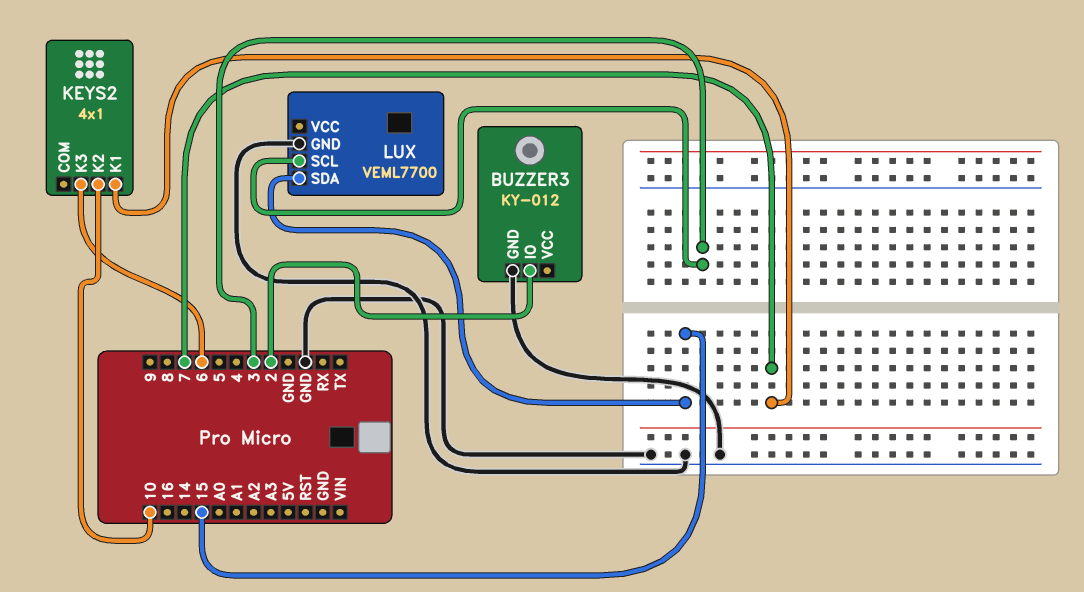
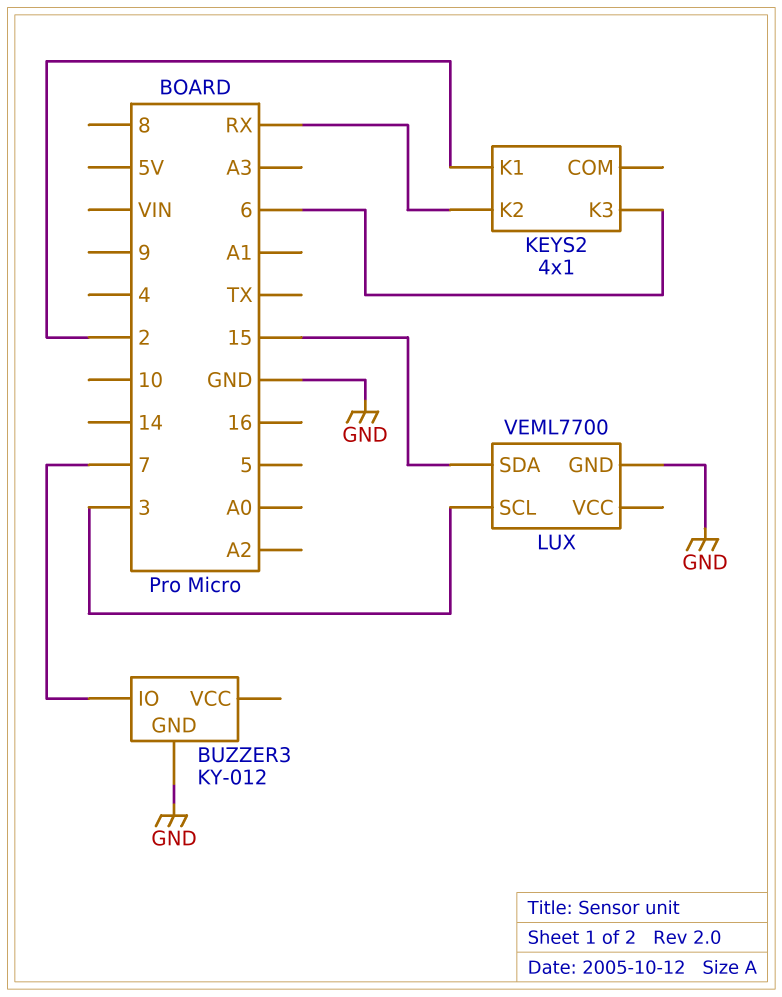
BUZZER3 pin IO: 2 -> 7
KEYS2 pin K1: 7 -> 2
KEYS2 pin K2: 10 -> RX

